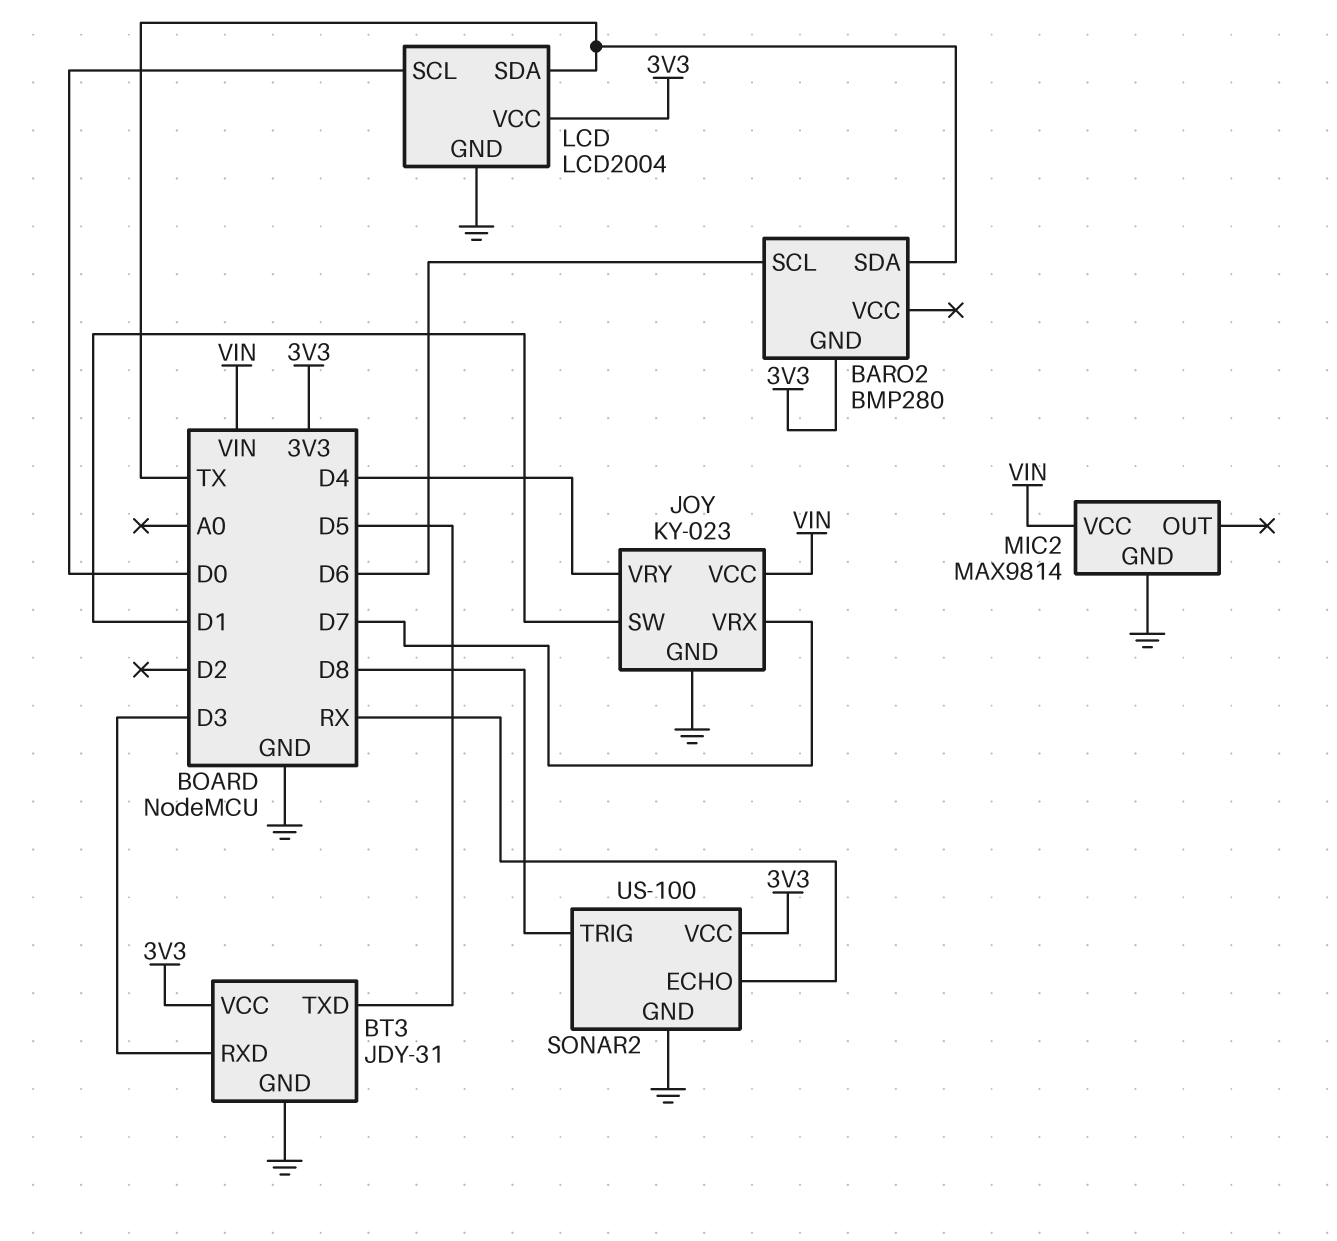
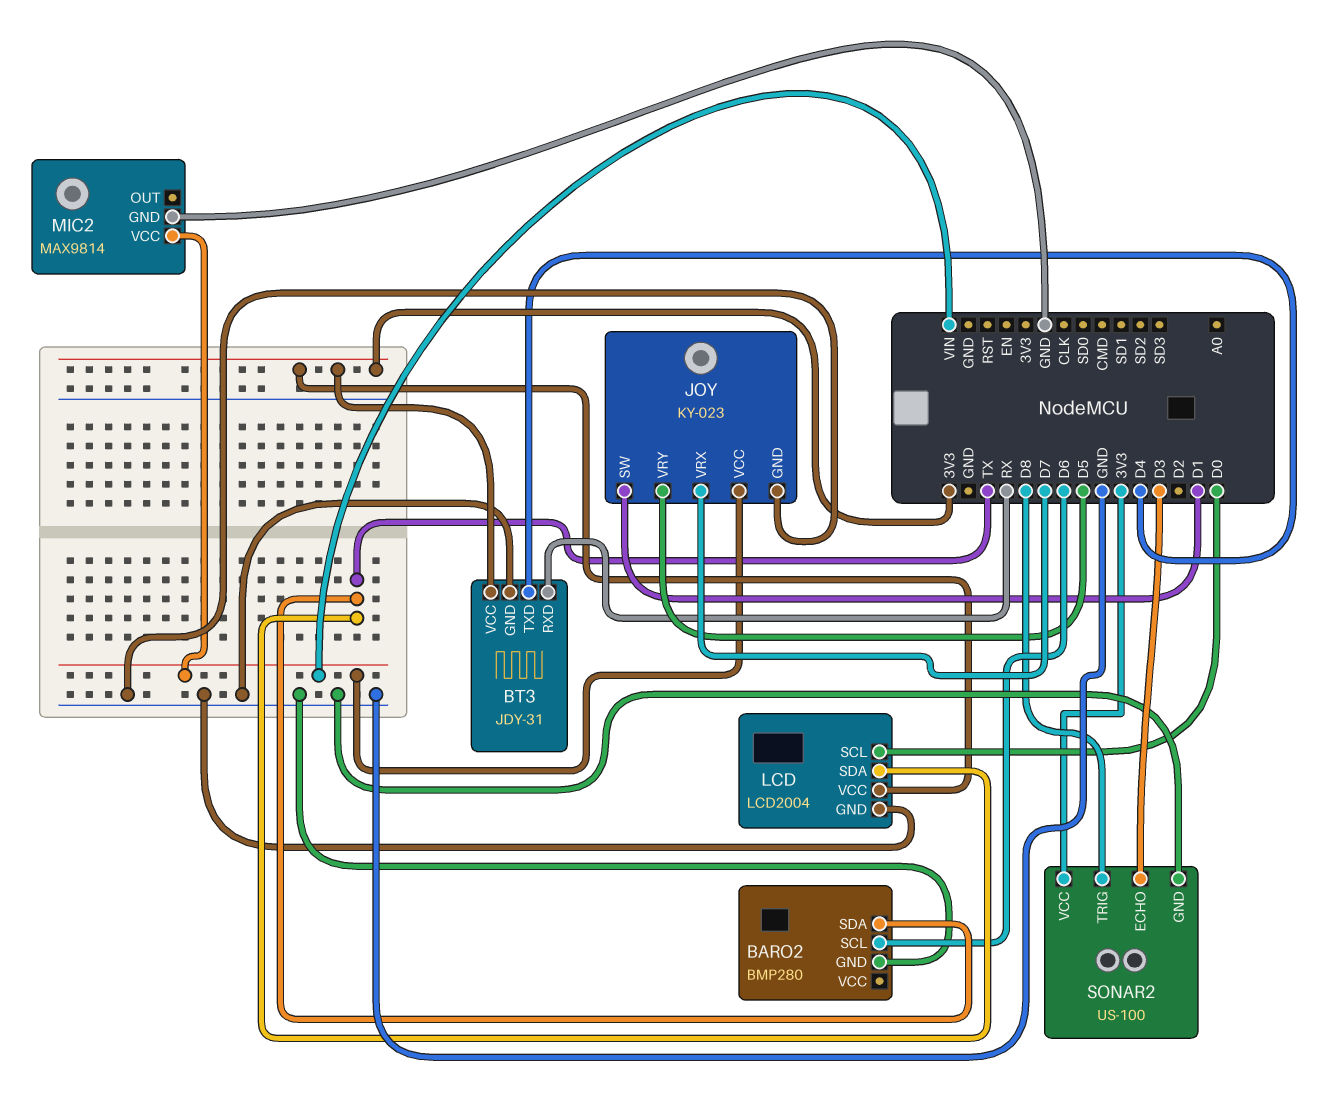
BARO2 pin GND: 3V3 -> GND
BT3 pin RXD: D3 -> RX
BT3 pin TXD: D5 -> D4
JOY pin VRY: D4 -> D5
SONAR2 pin ECHO: RX -> D3

